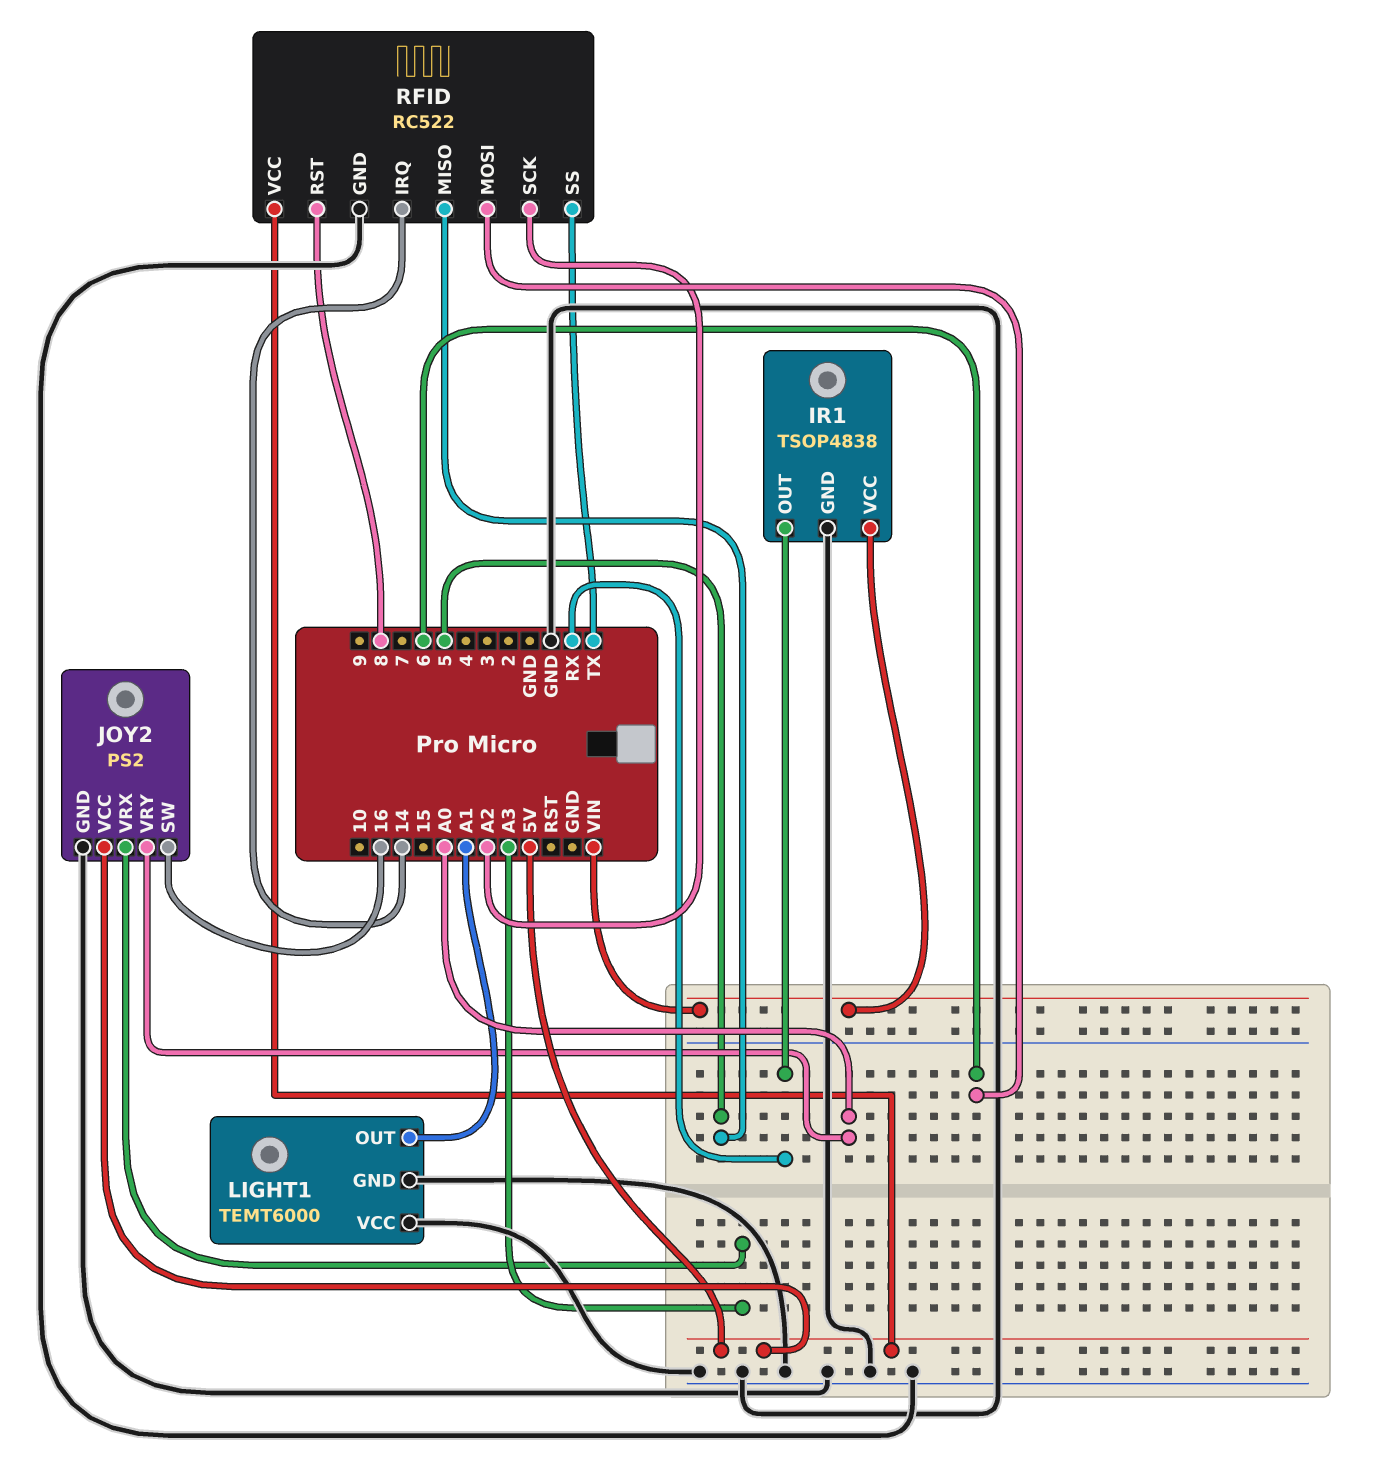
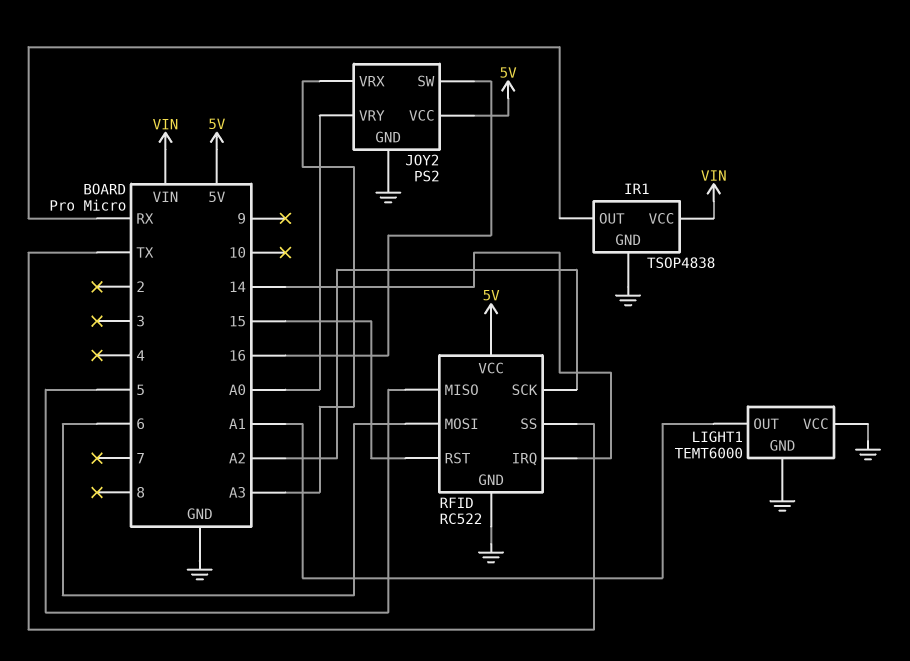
RFID pin RST: 8 -> 15

